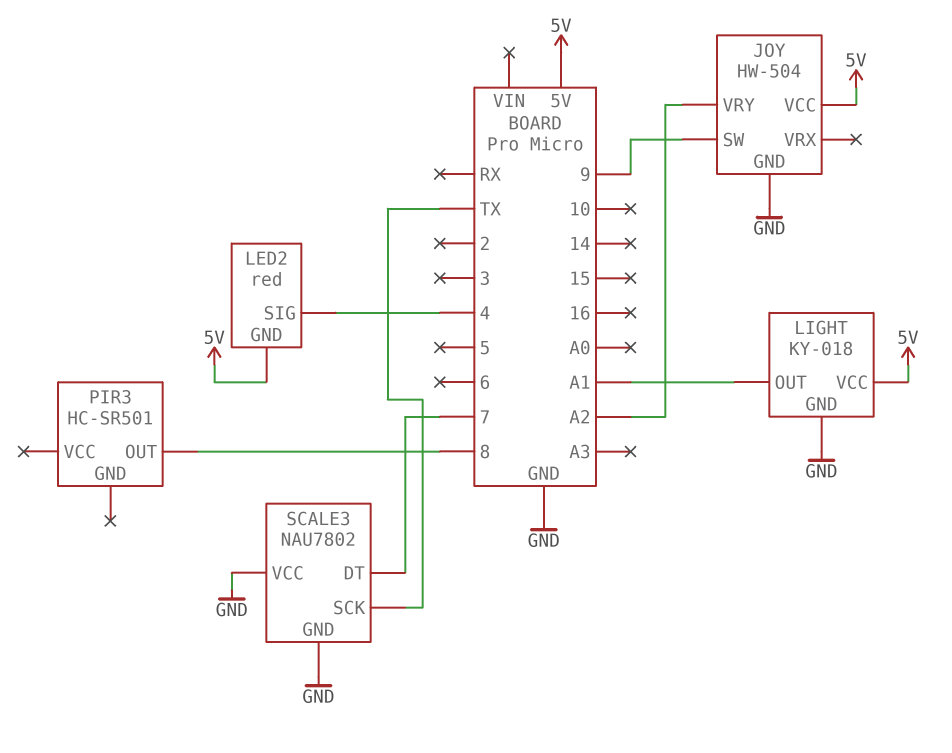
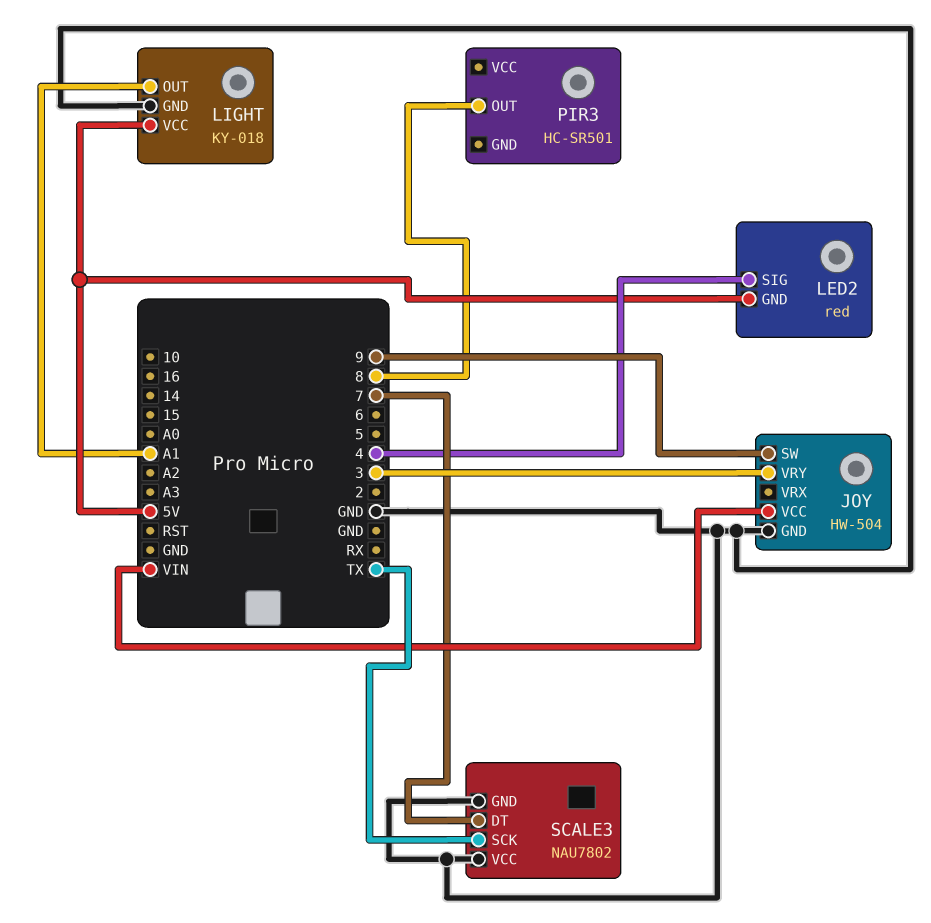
JOY pin VCC: 5V -> VIN
JOY pin VRY: A2 -> 3

